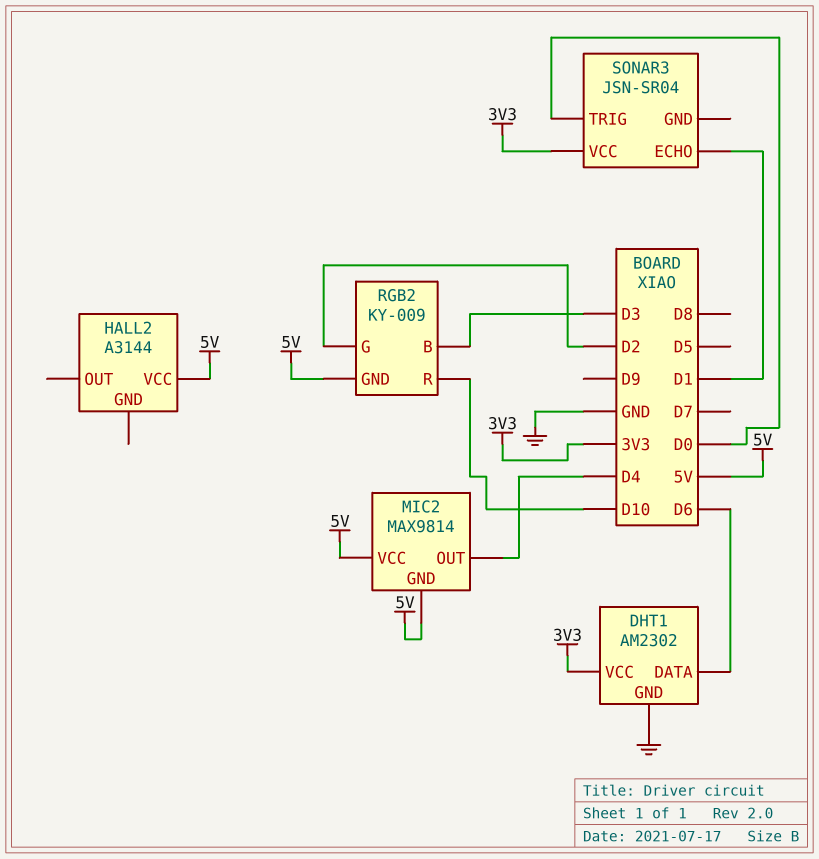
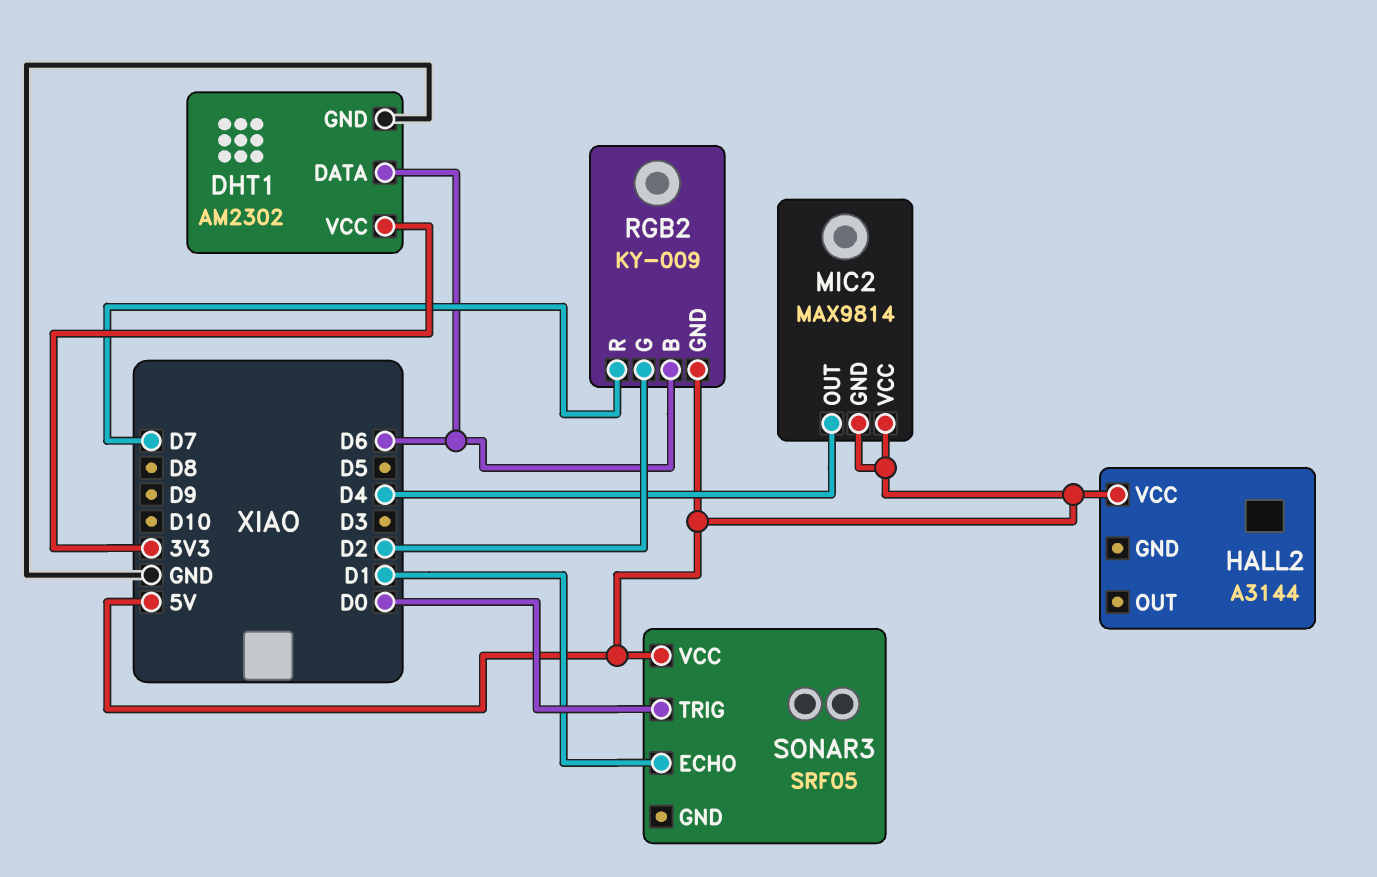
RGB2 pin B: D3 -> D6
RGB2 pin R: D10 -> D7
SONAR3: JSN-SR04 -> SRF05
SONAR3 pin VCC: 3V3 -> 5V

